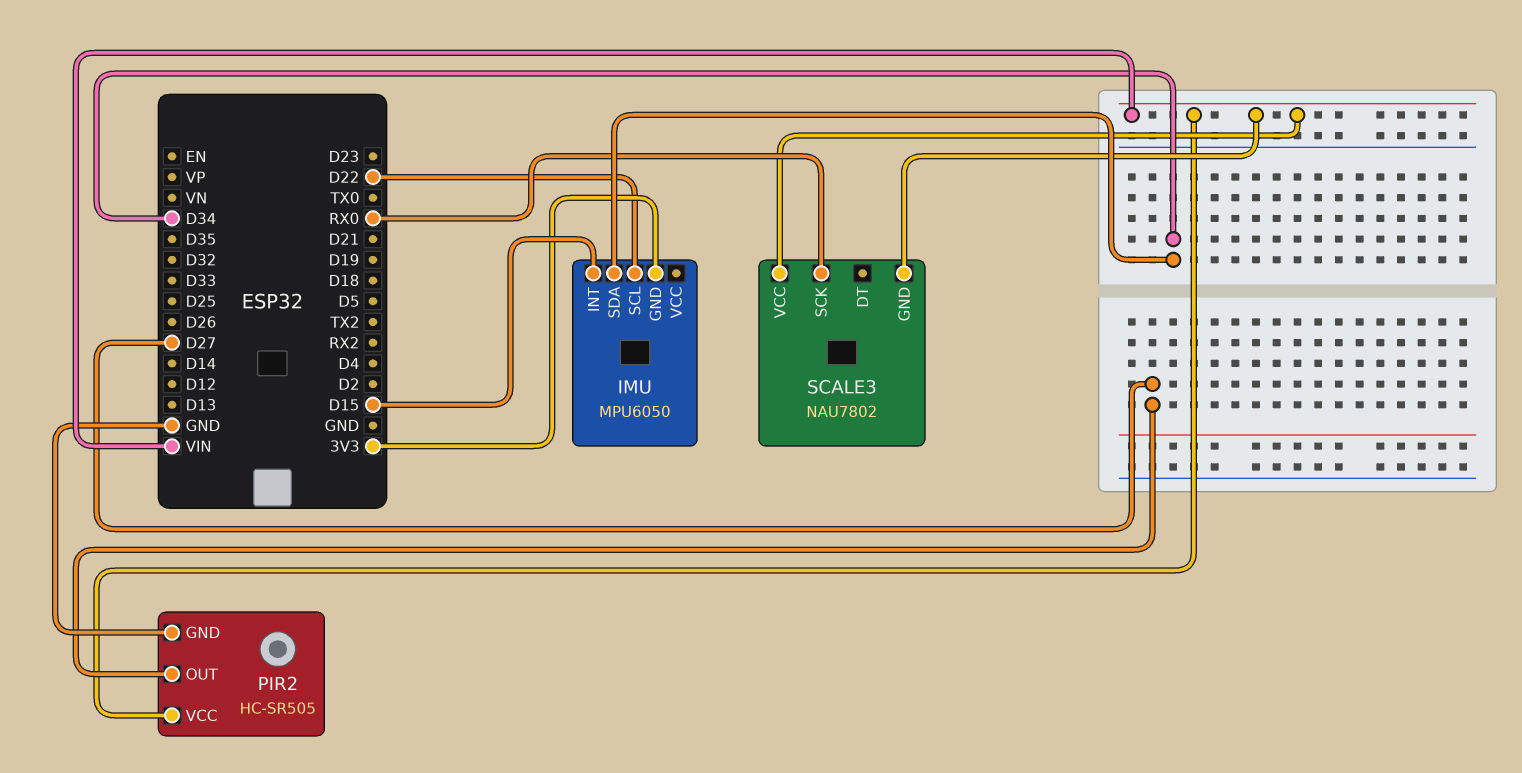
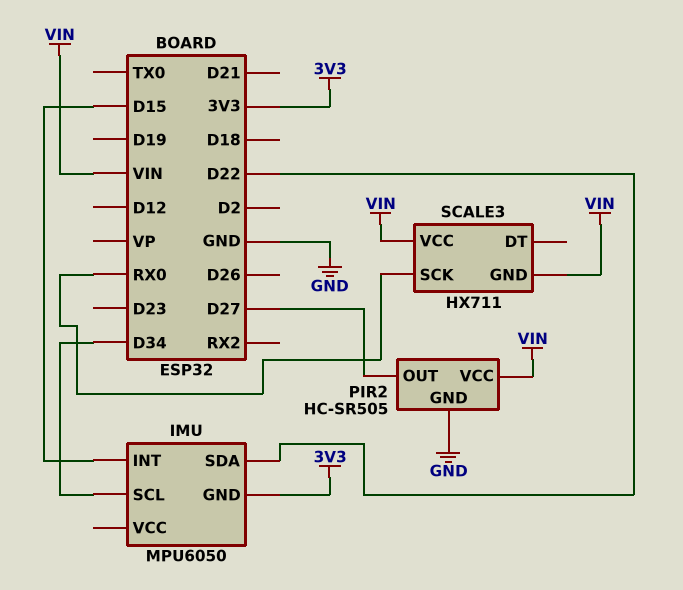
IMU pin SCL: D22 -> D34
IMU pin SDA: D34 -> D22
SCALE3: NAU7802 -> HX711

